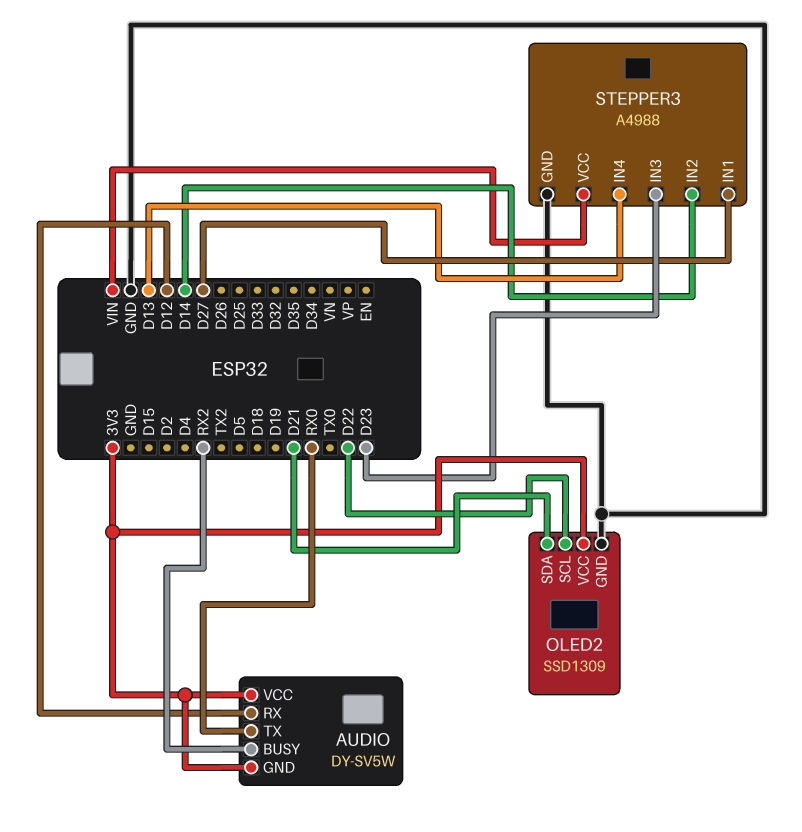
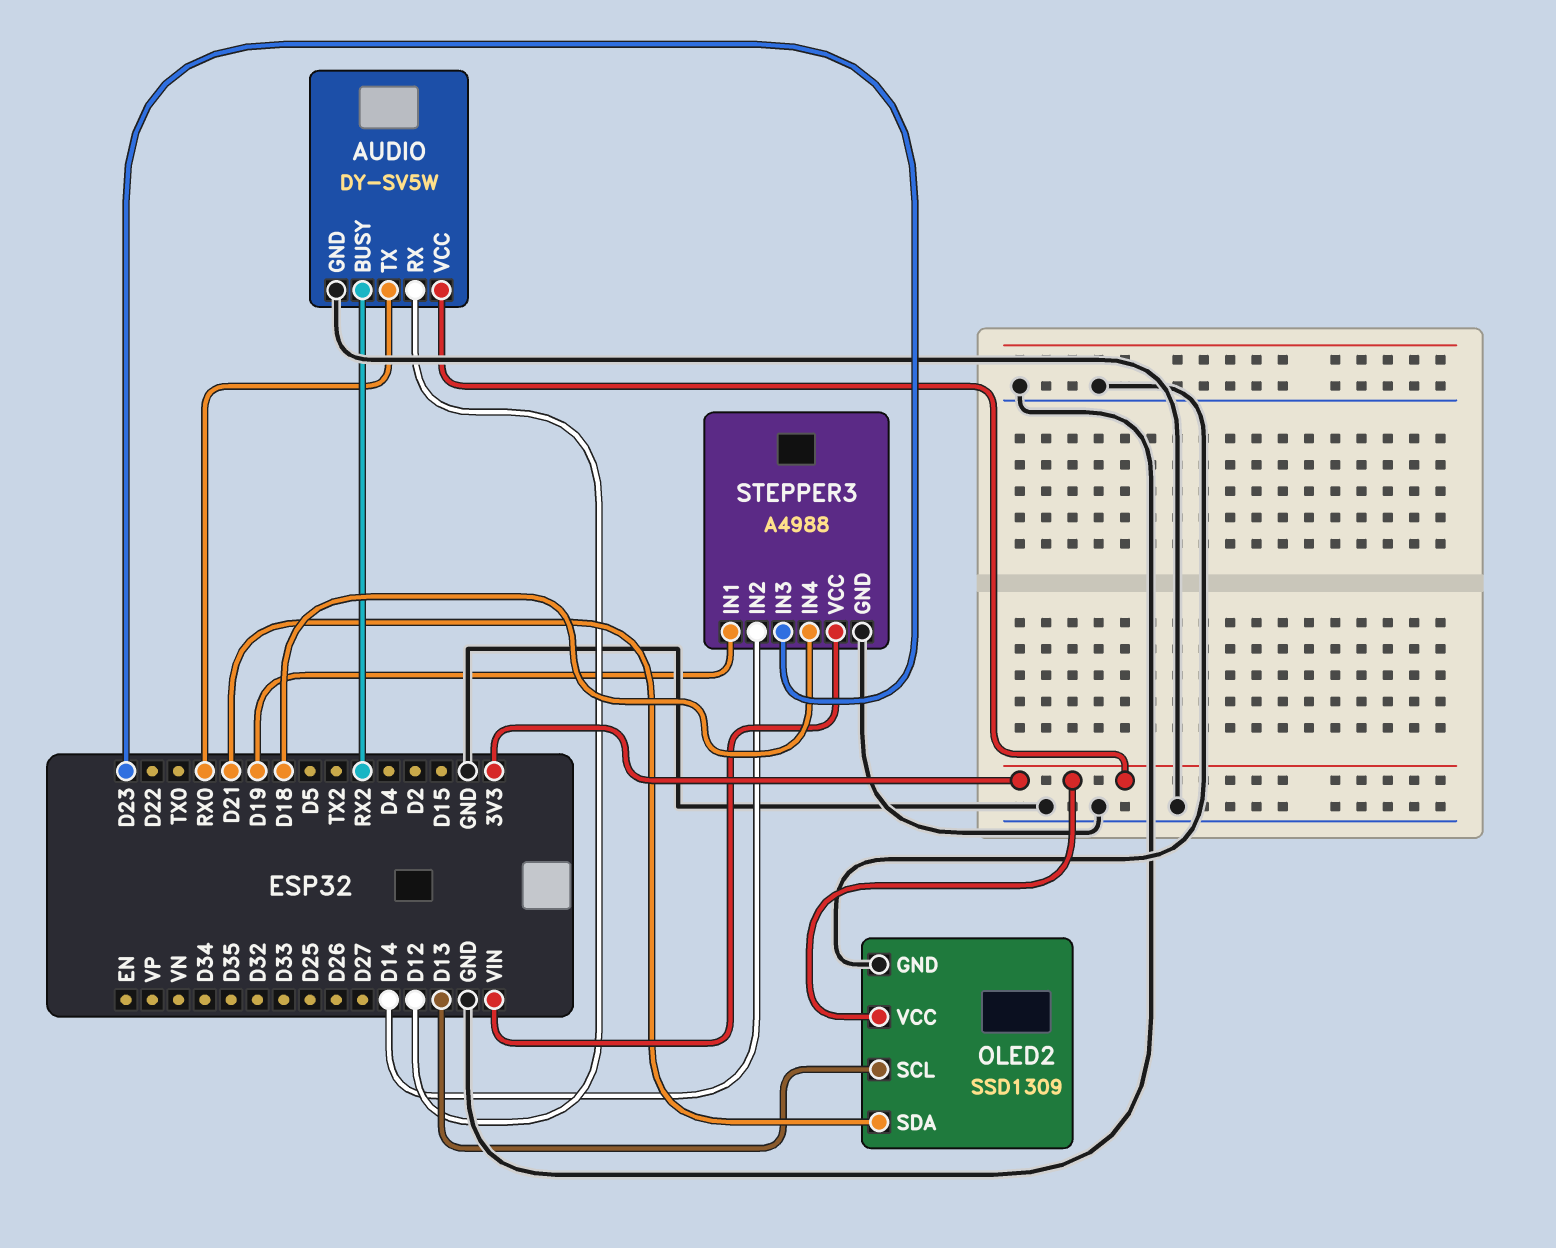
AUDIO pin GND: 3V3 -> GND
OLED2 pin SCL: D22 -> D13
STEPPER3 pin IN1: D27 -> D19
STEPPER3 pin IN4: D13 -> D18

